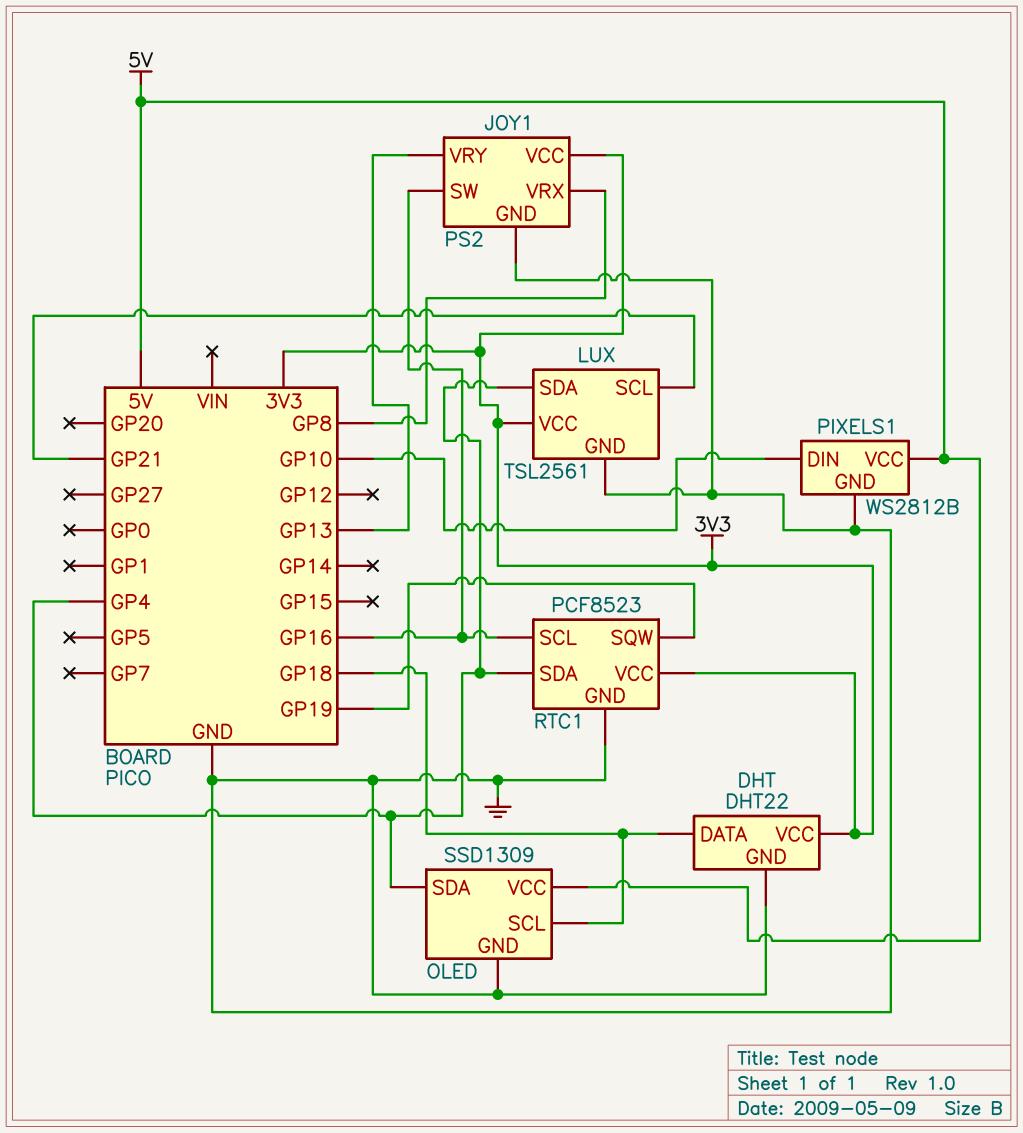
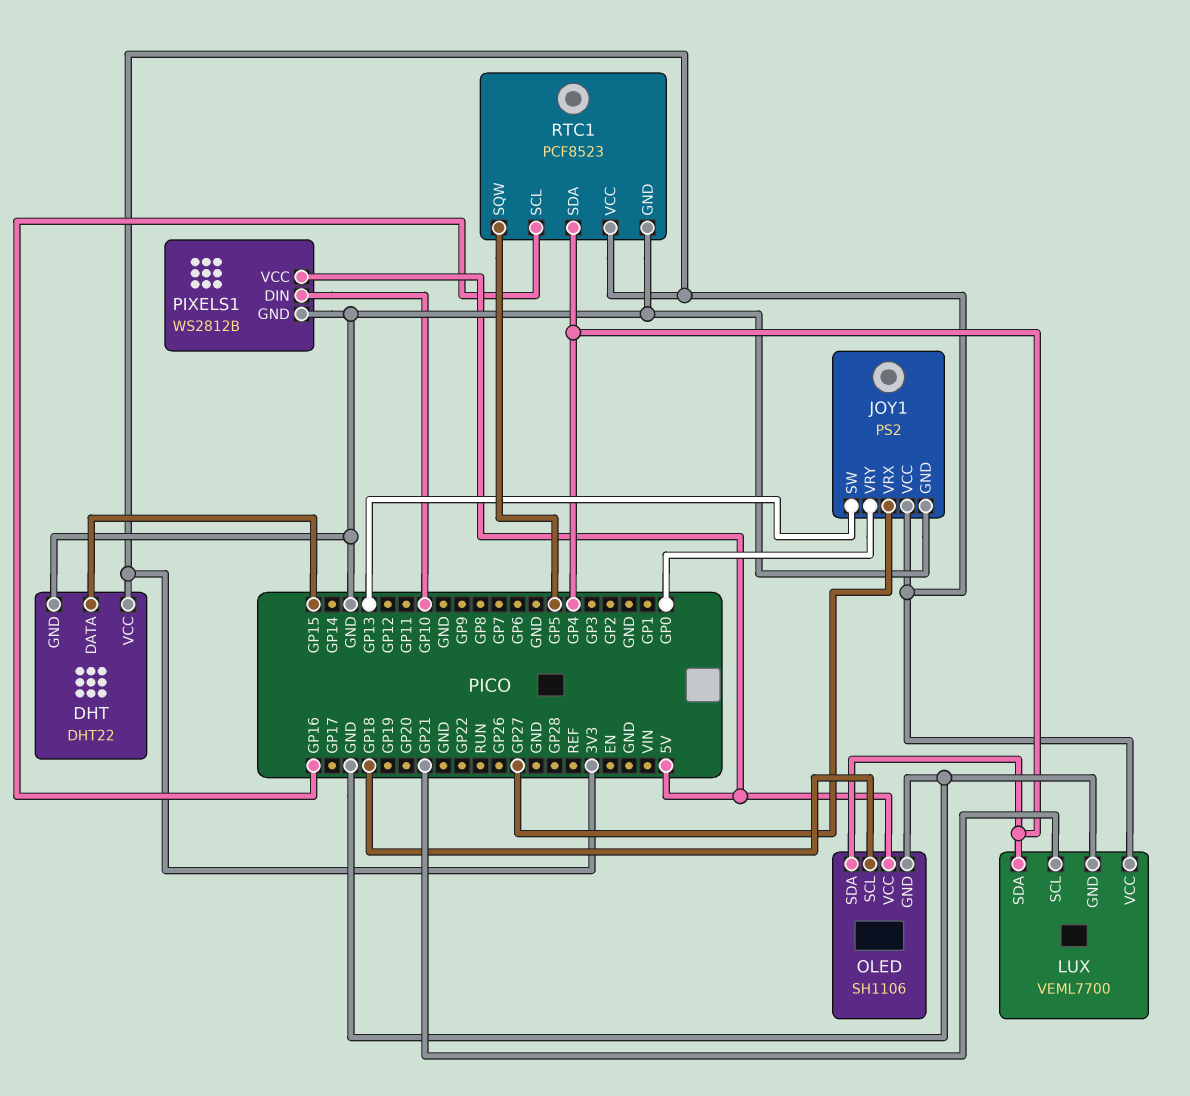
DHT pin DATA: GP18 -> GP15
JOY1 pin SW: GP16 -> GP13
JOY1 pin VRX: GP8 -> GP27
JOY1 pin VRY: GP13 -> GP0
LUX: TSL2561 -> VEML7700
OLED: SSD1309 -> SH1106
RTC1 pin SQW: GP19 -> GP5

